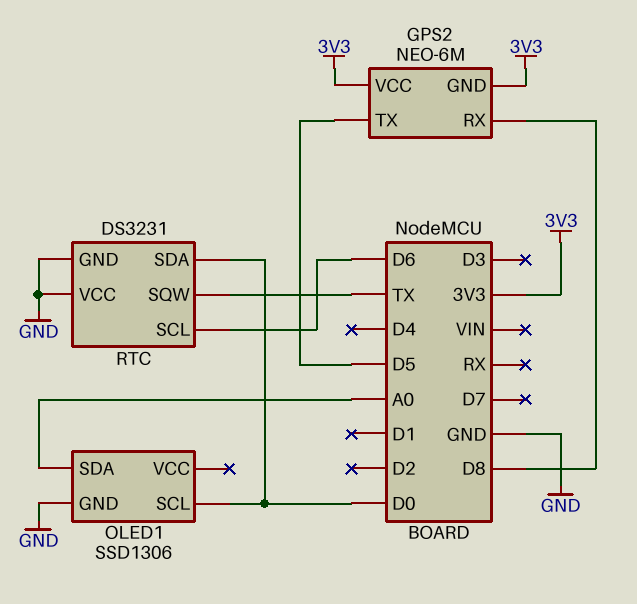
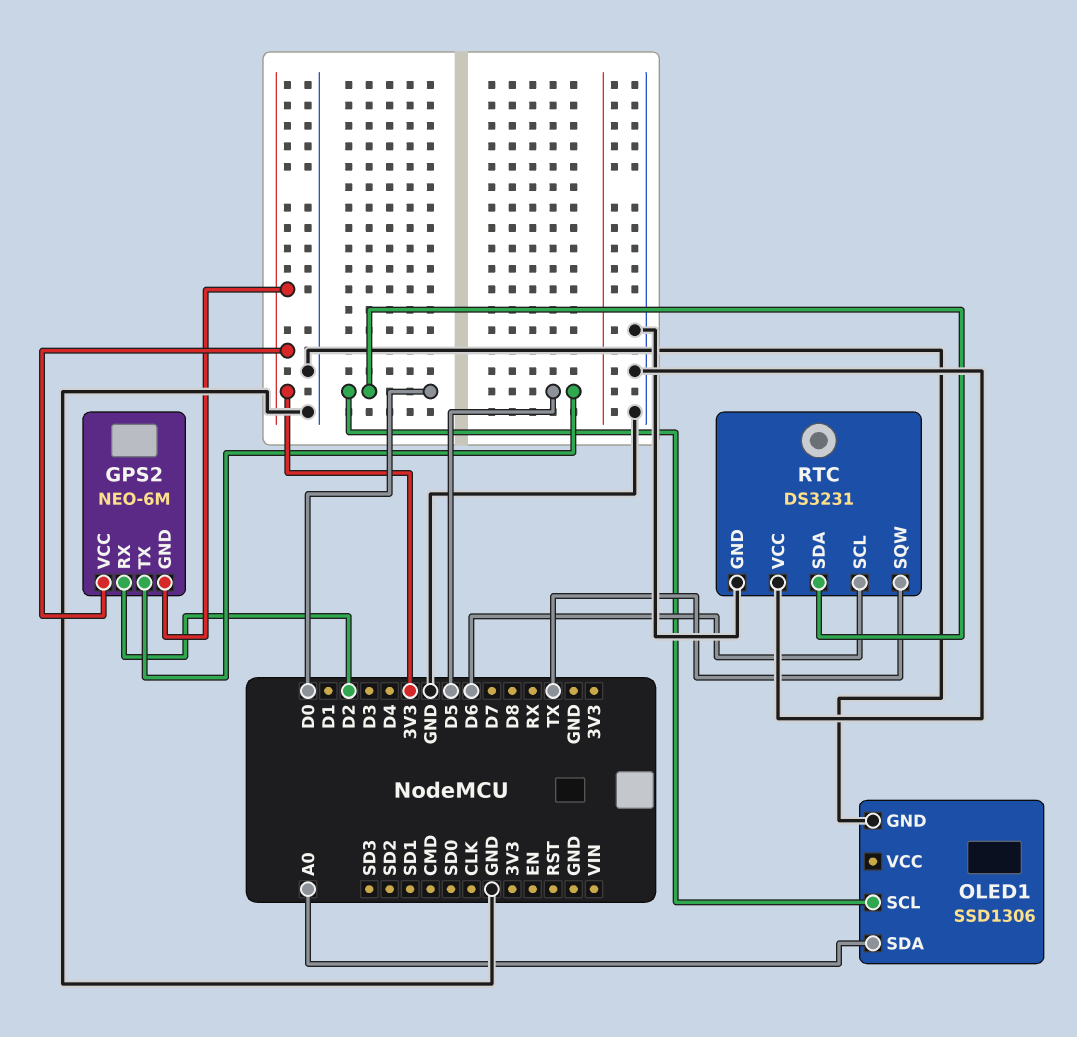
GPS2 pin RX: D8 -> D2

